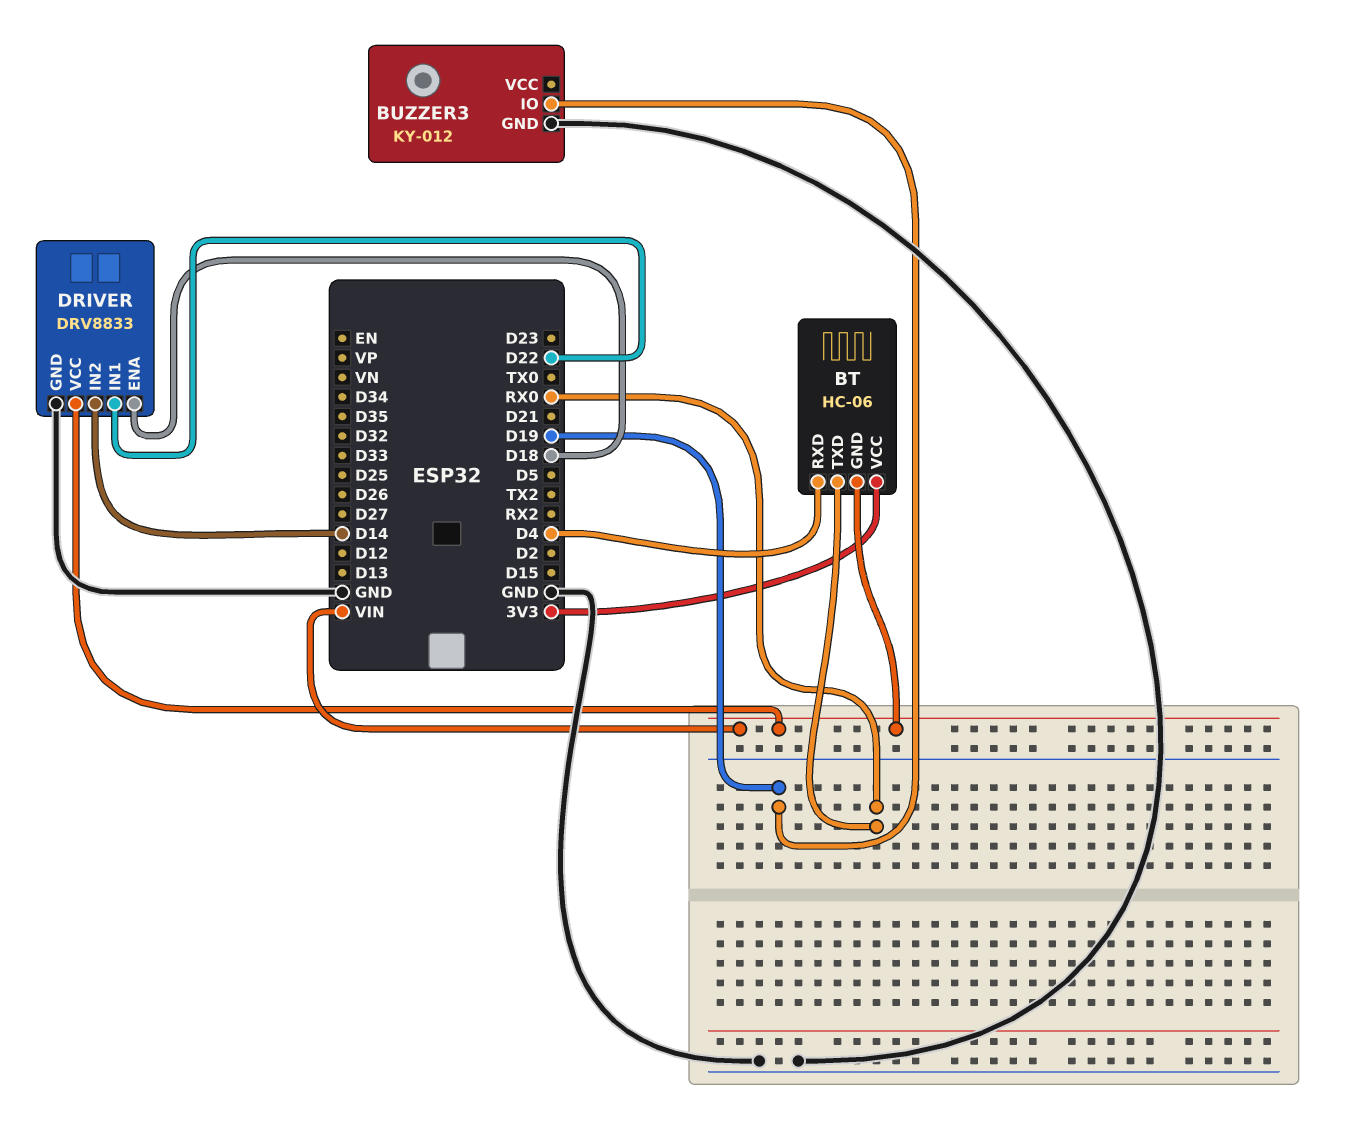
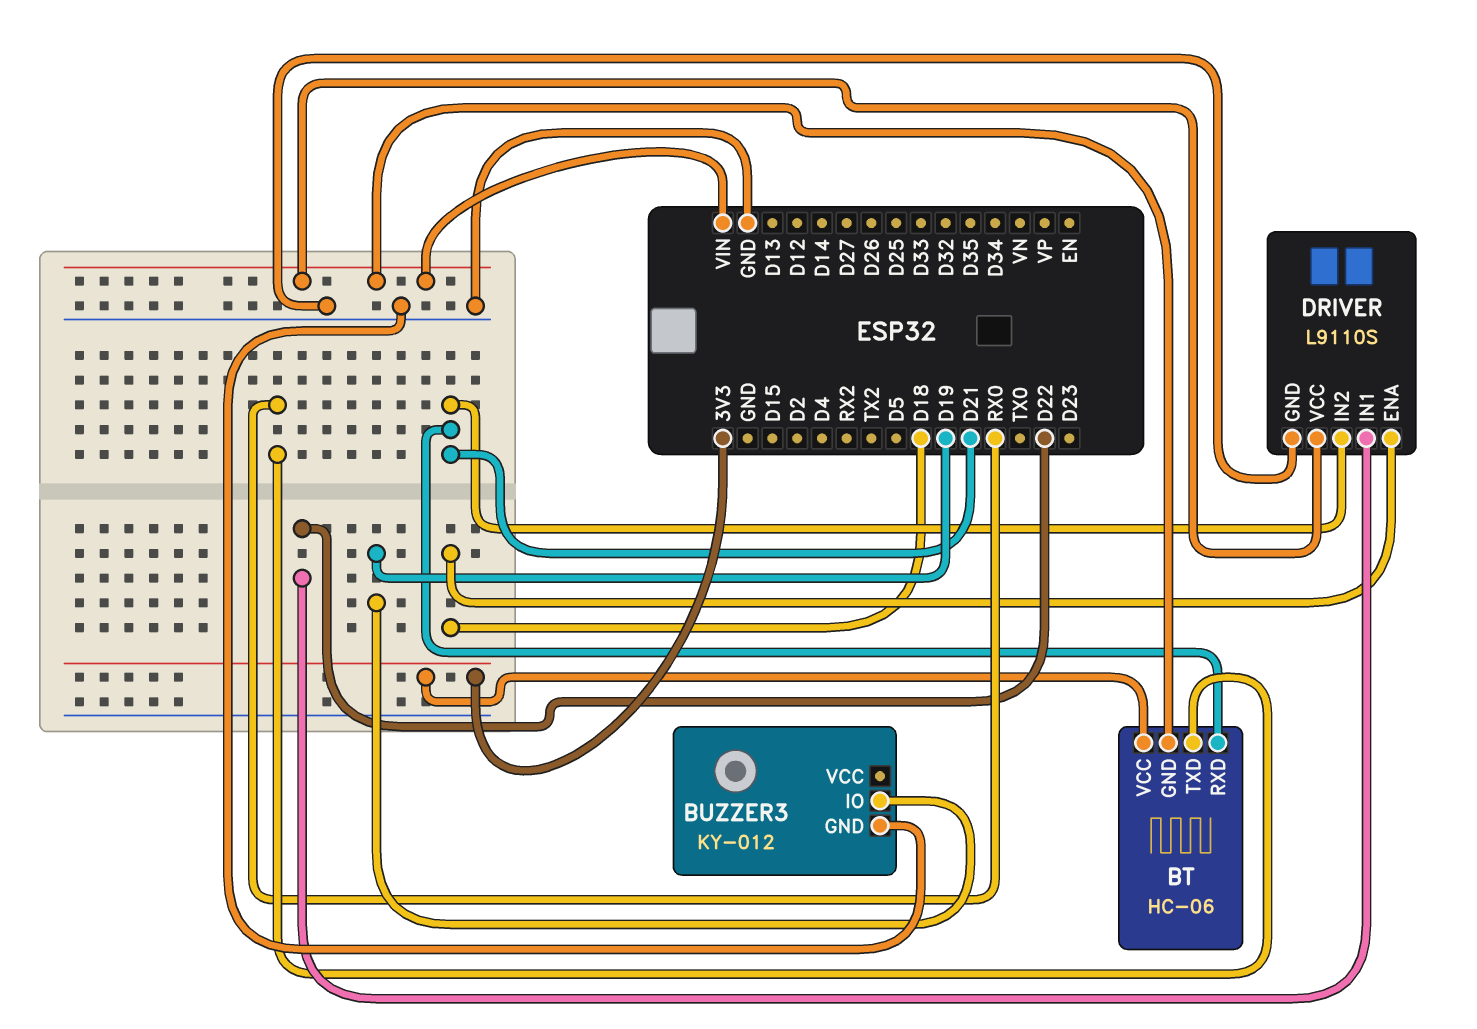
BT pin RXD: D4 -> D21
DRIVER: DRV8833 -> L9110S
DRIVER pin IN2: D14 -> D21

